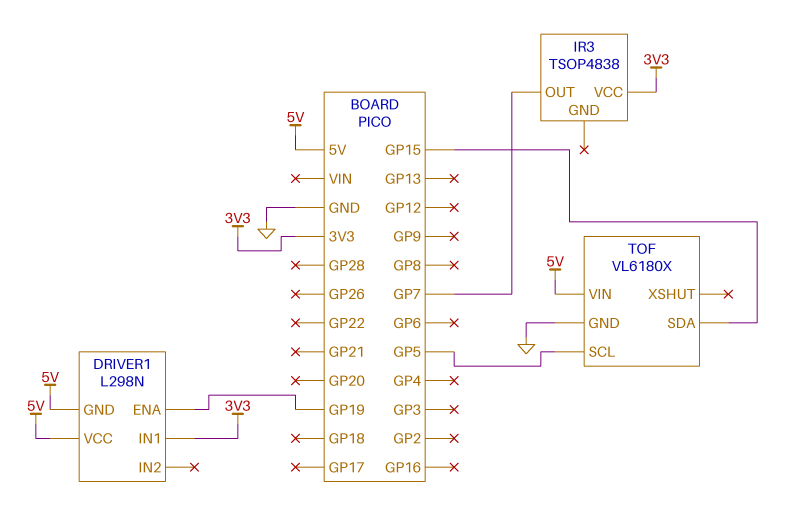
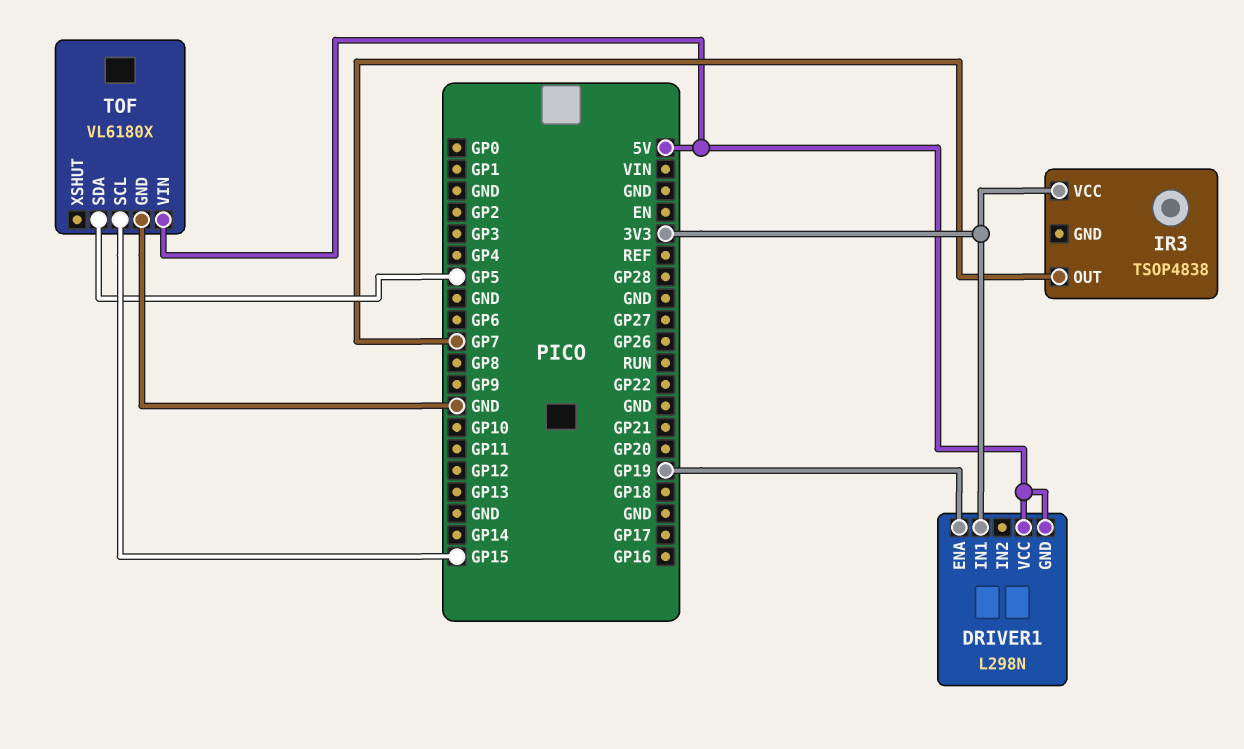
TOF pin SCL: GP5 -> GP15
TOF pin SDA: GP15 -> GP5

